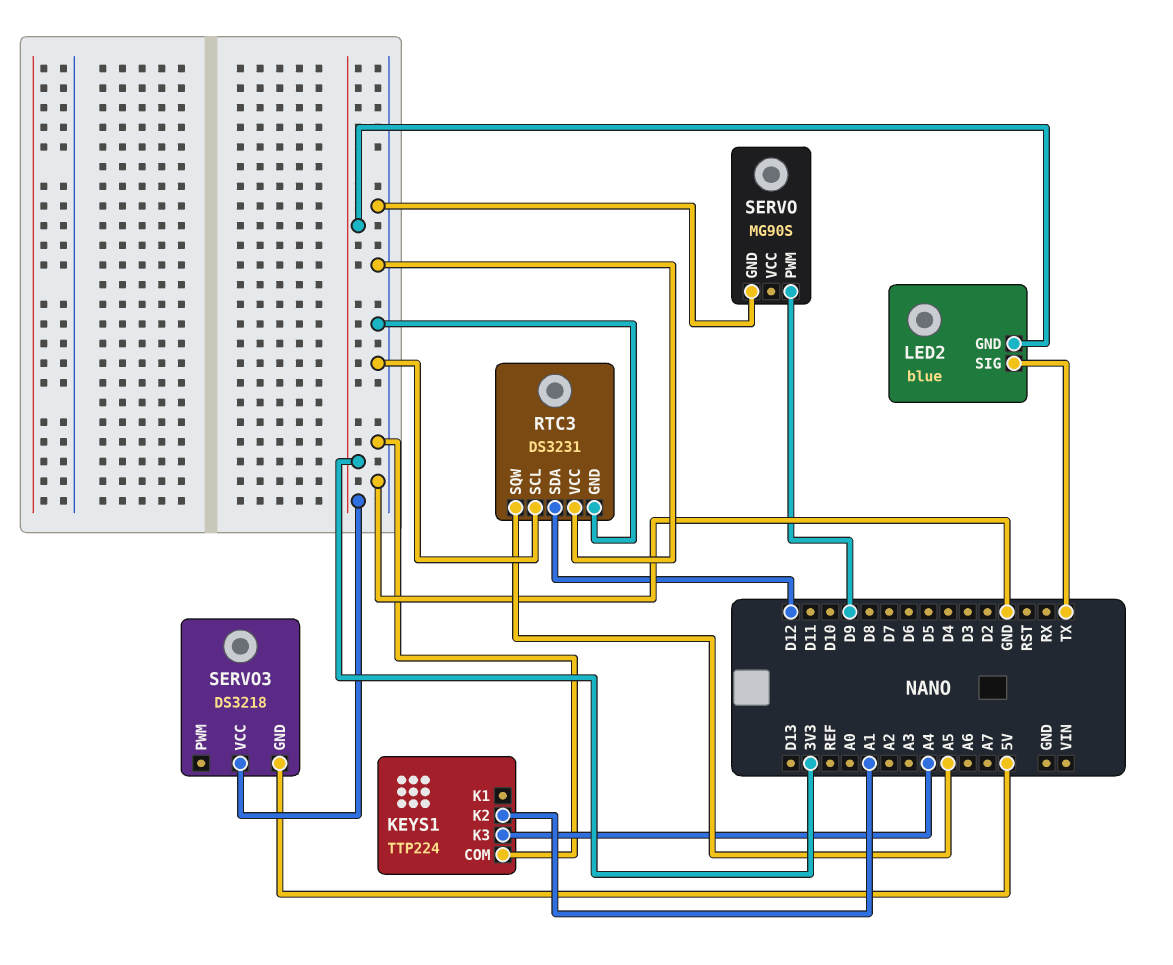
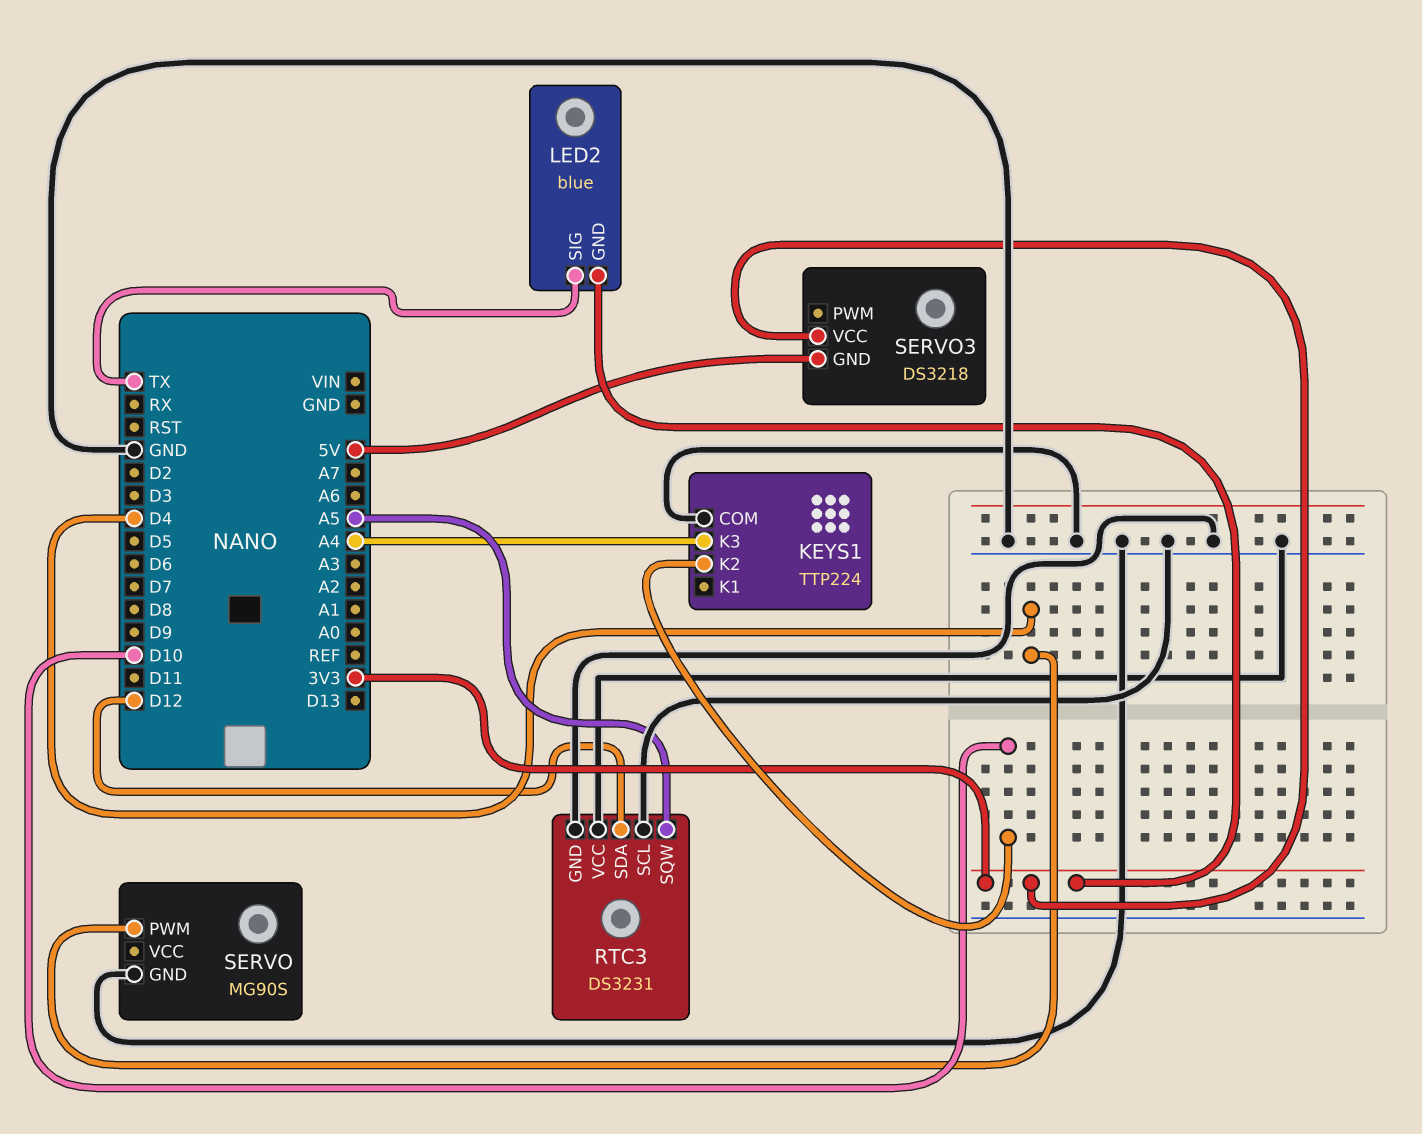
KEYS1 pin K2: A1 -> D10
SERVO pin PWM: D9 -> D4

